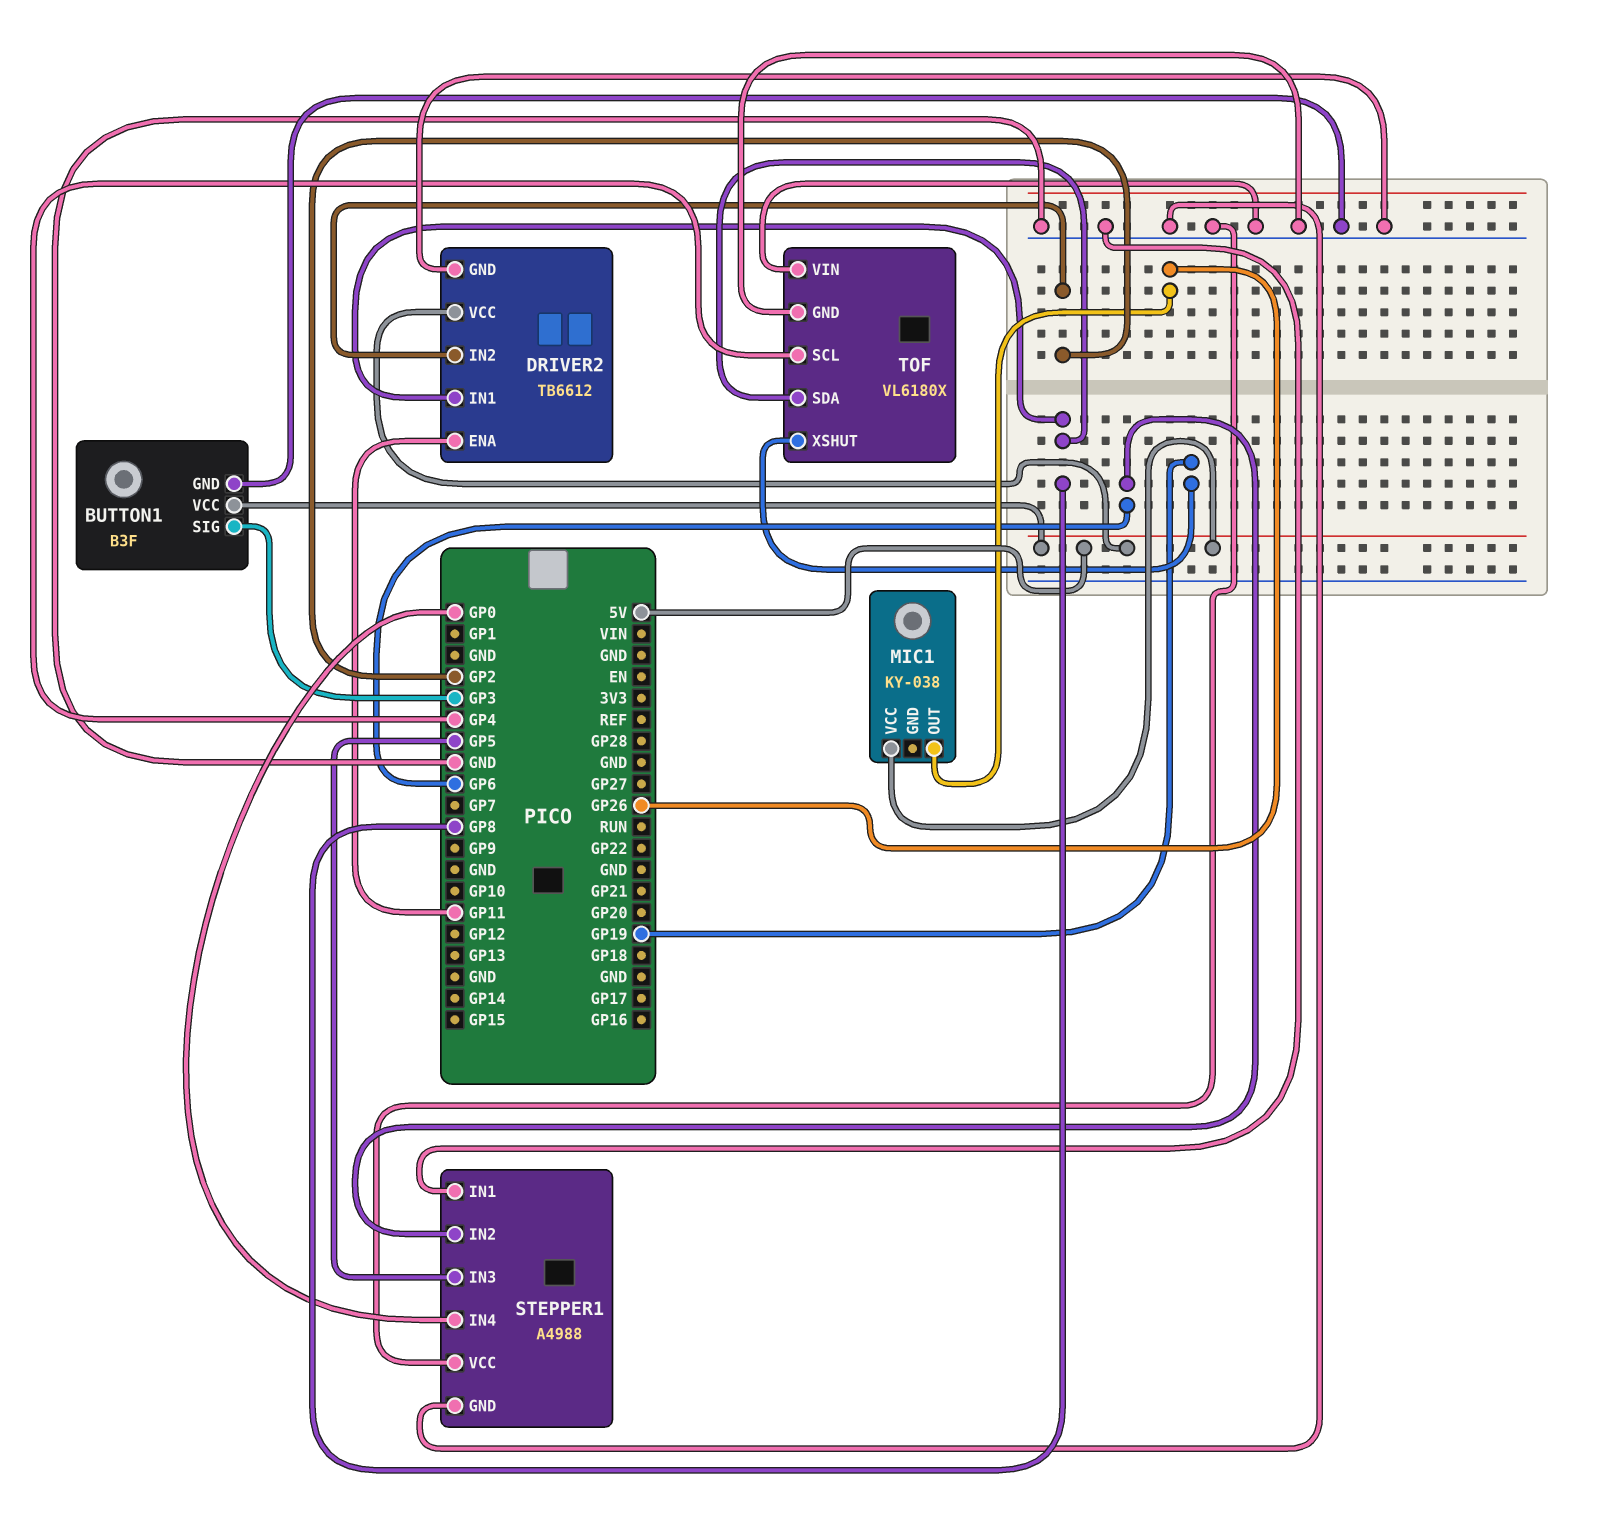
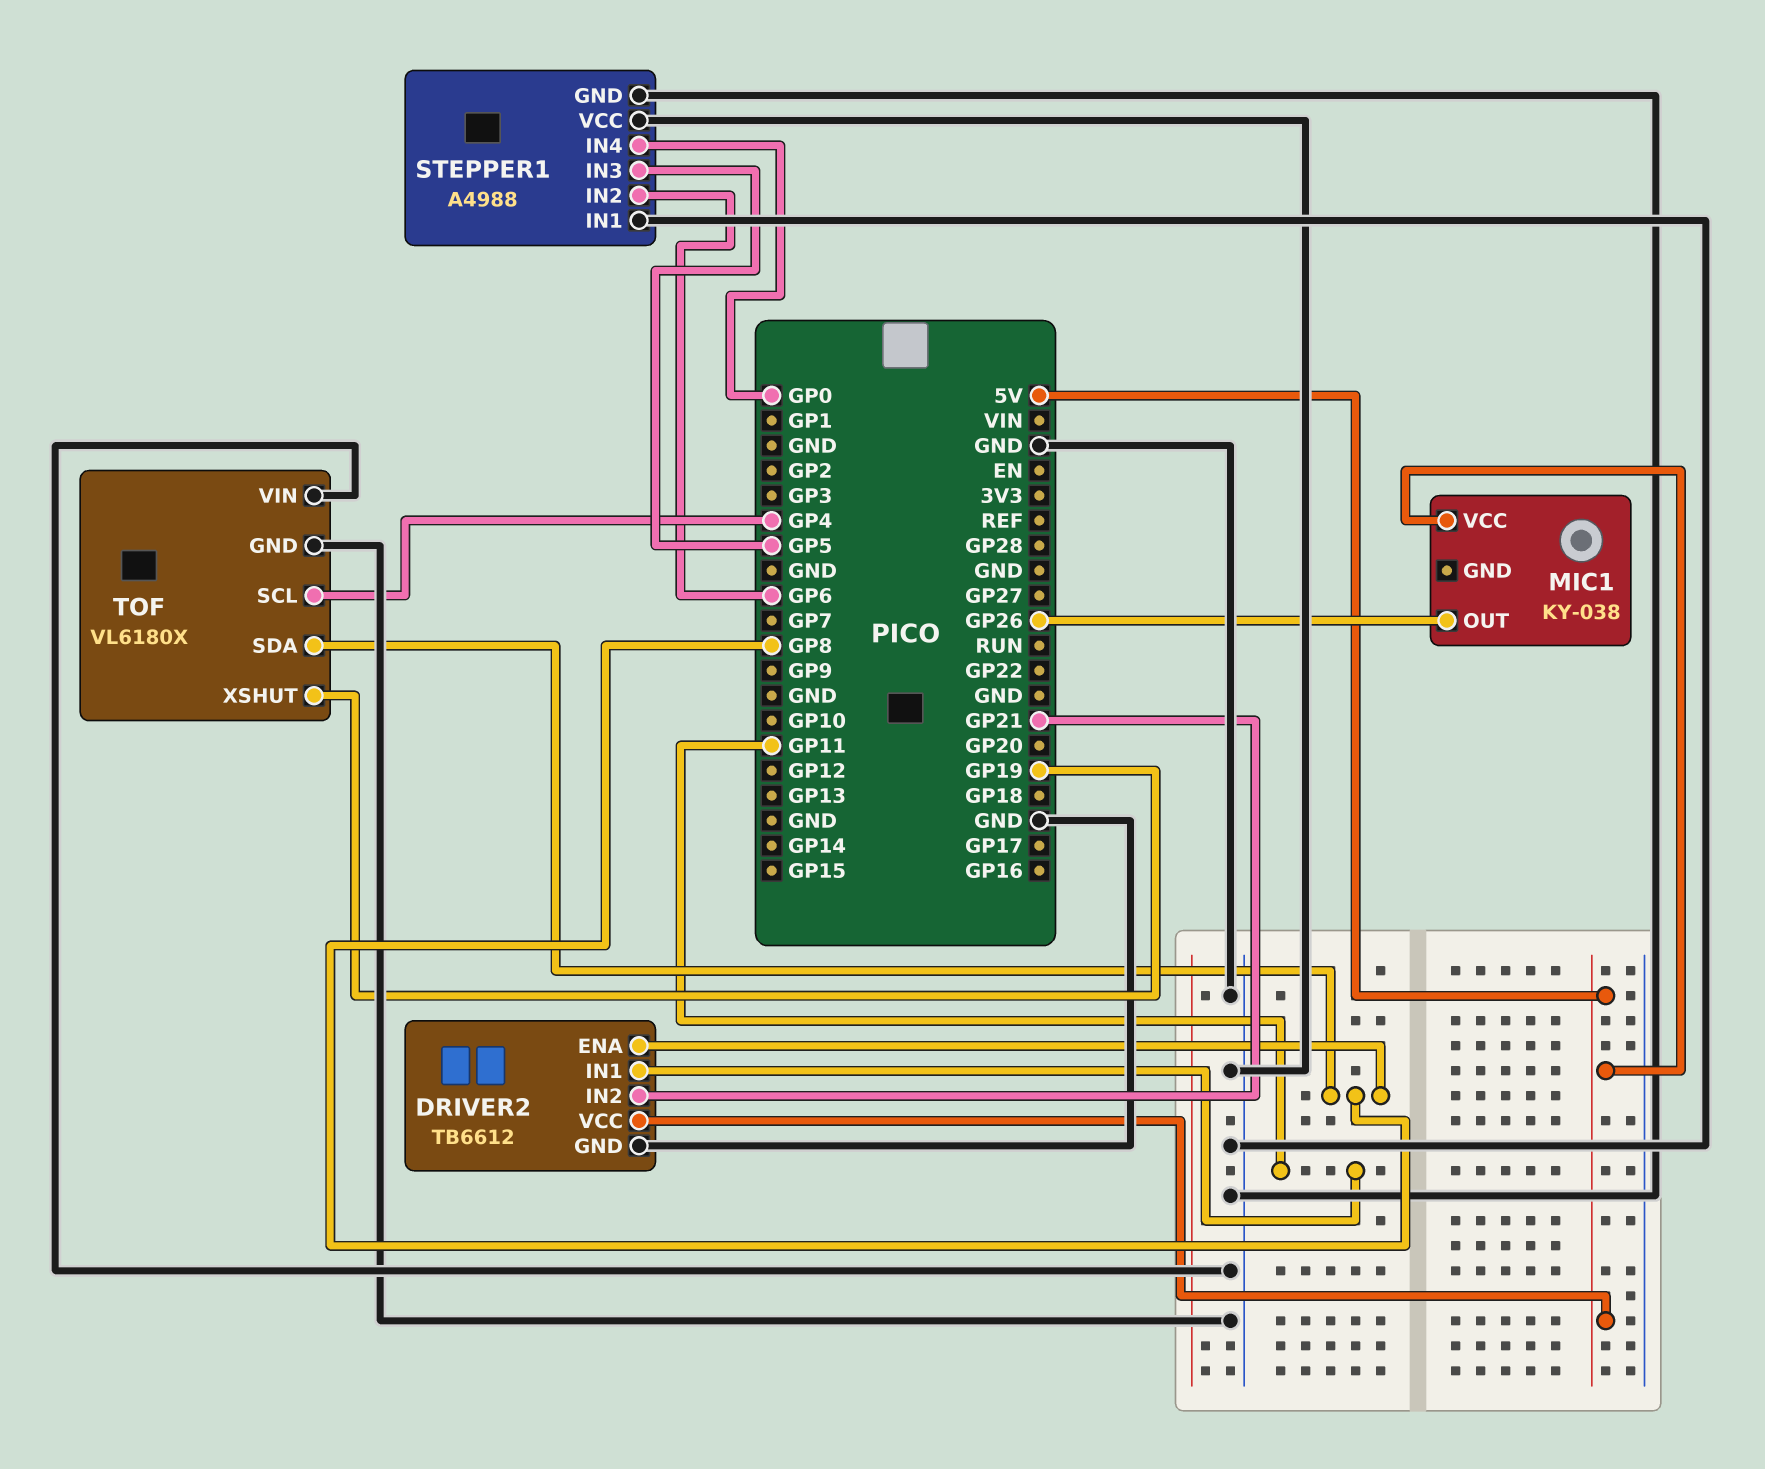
BUTTON1: B3F -> none
BUTTON1 pin GND: GND -> none
BUTTON1 pin SIG: GP3 -> none
BUTTON1 pin VCC: 5V -> none
DRIVER2 pin ENA: GP11 -> GP8
DRIVER2 pin IN1: GP8 -> GP11
DRIVER2 pin IN2: GP2 -> GP21

